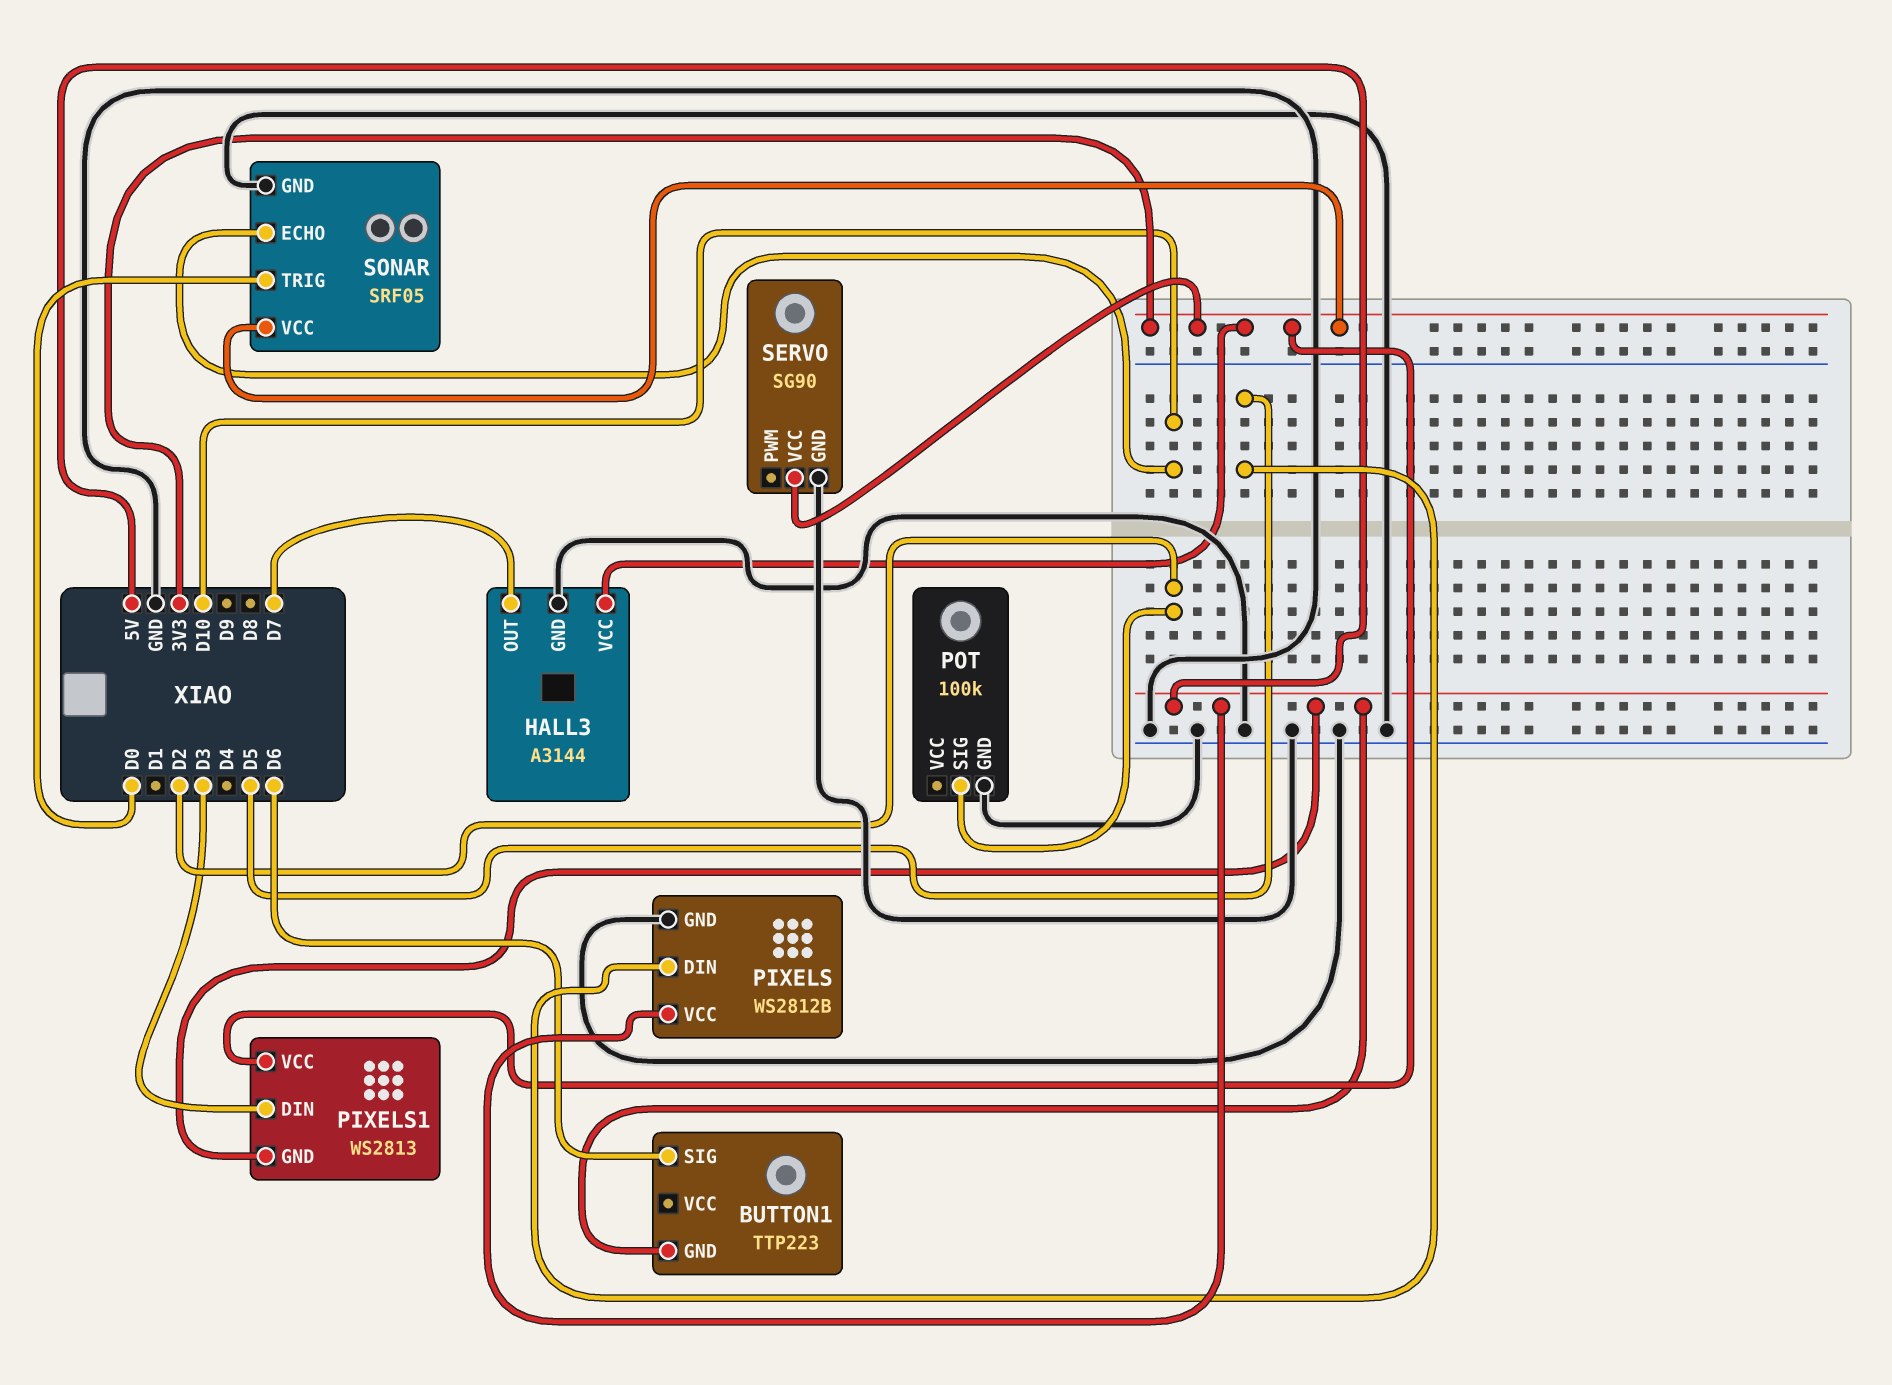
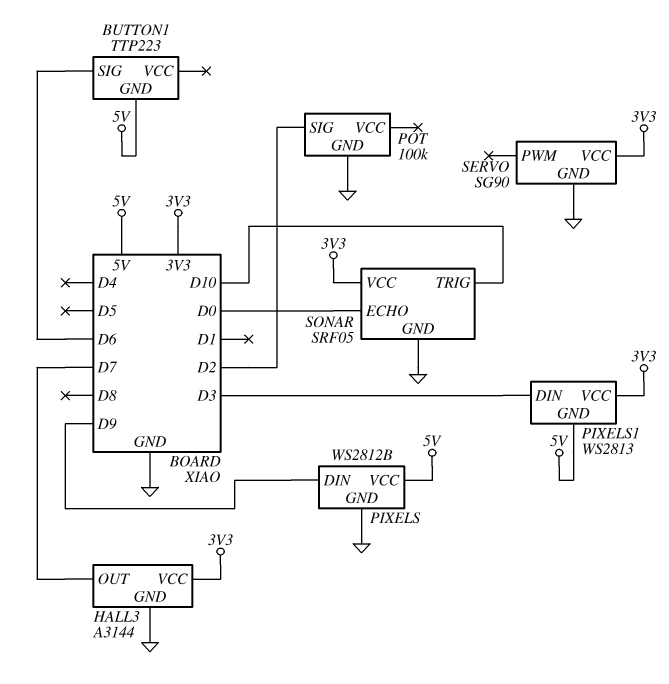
PIXELS pin DIN: D5 -> D9
SONAR pin ECHO: D10 -> D0
SONAR pin TRIG: D0 -> D10

